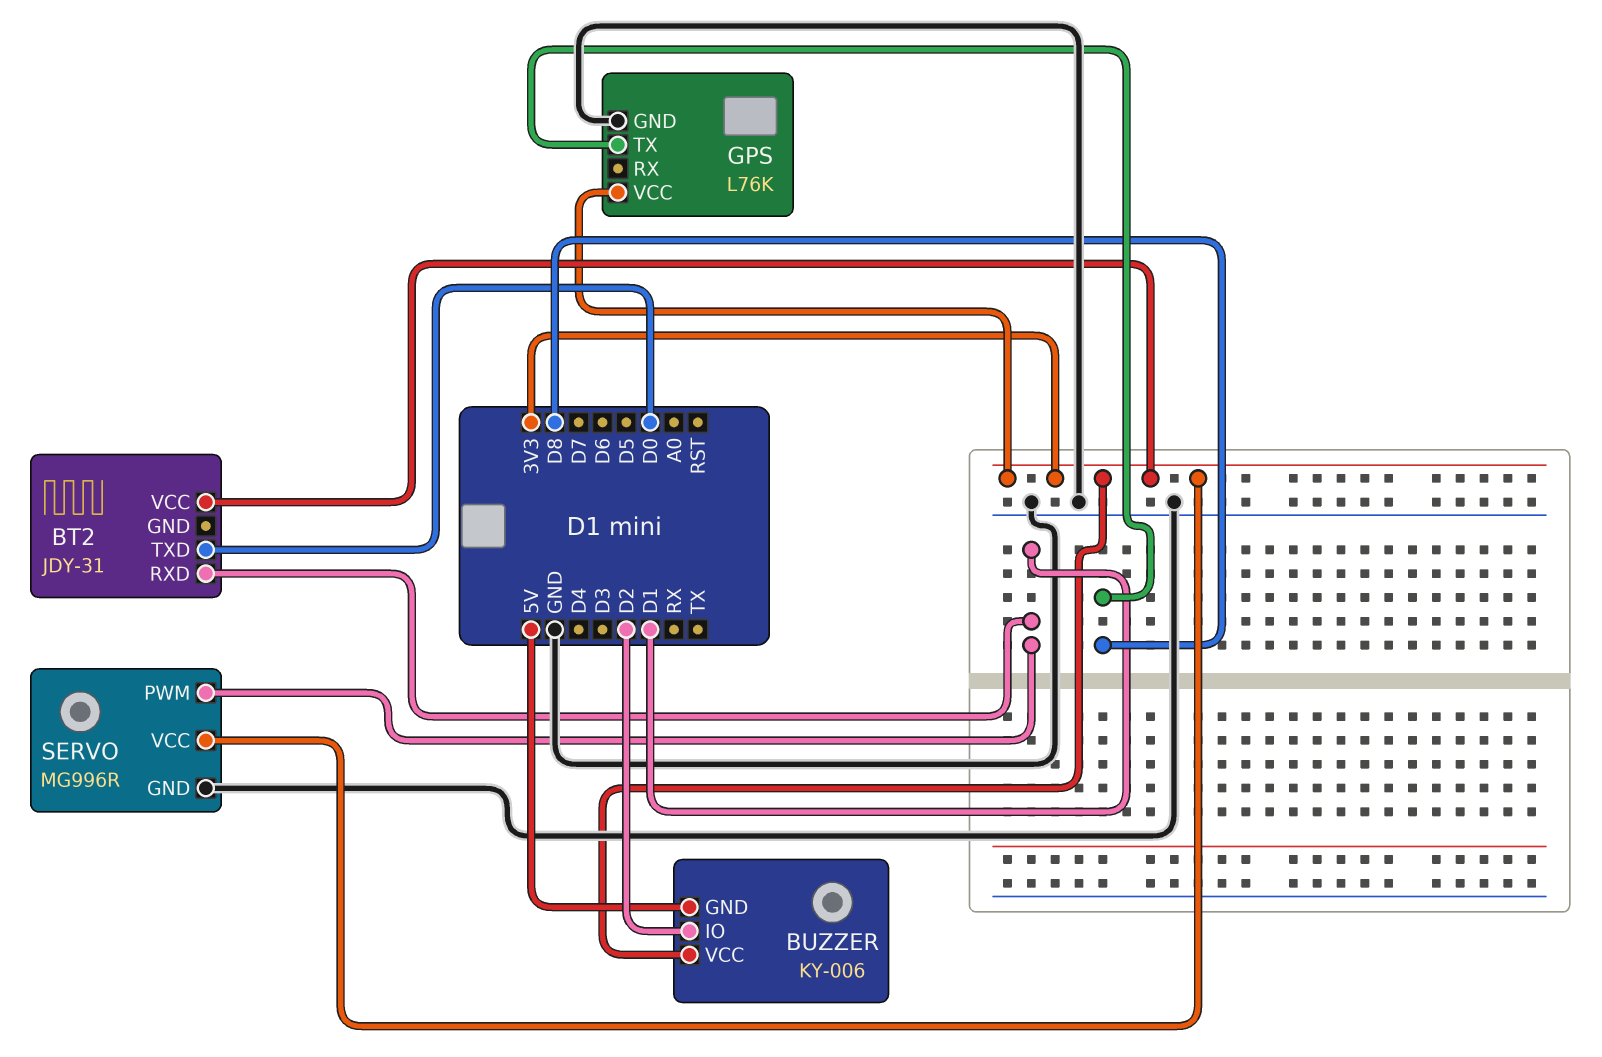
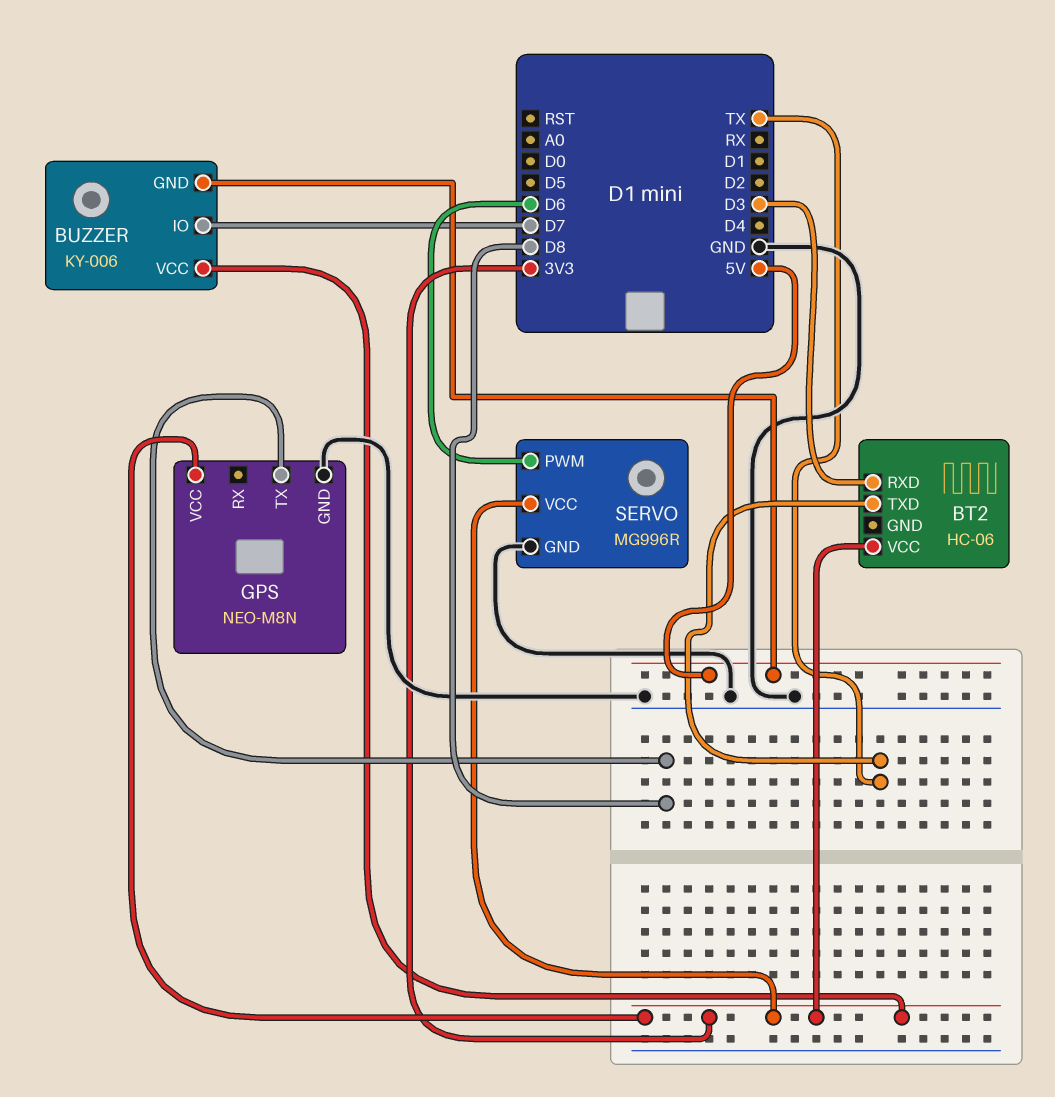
BT2: JDY-31 -> HC-06
BT2 pin RXD: D1 -> D3
BT2 pin TXD: D0 -> TX
BUZZER pin IO: D2 -> D7
GPS: L76K -> NEO-M8N
SERVO pin PWM: D1 -> D6

